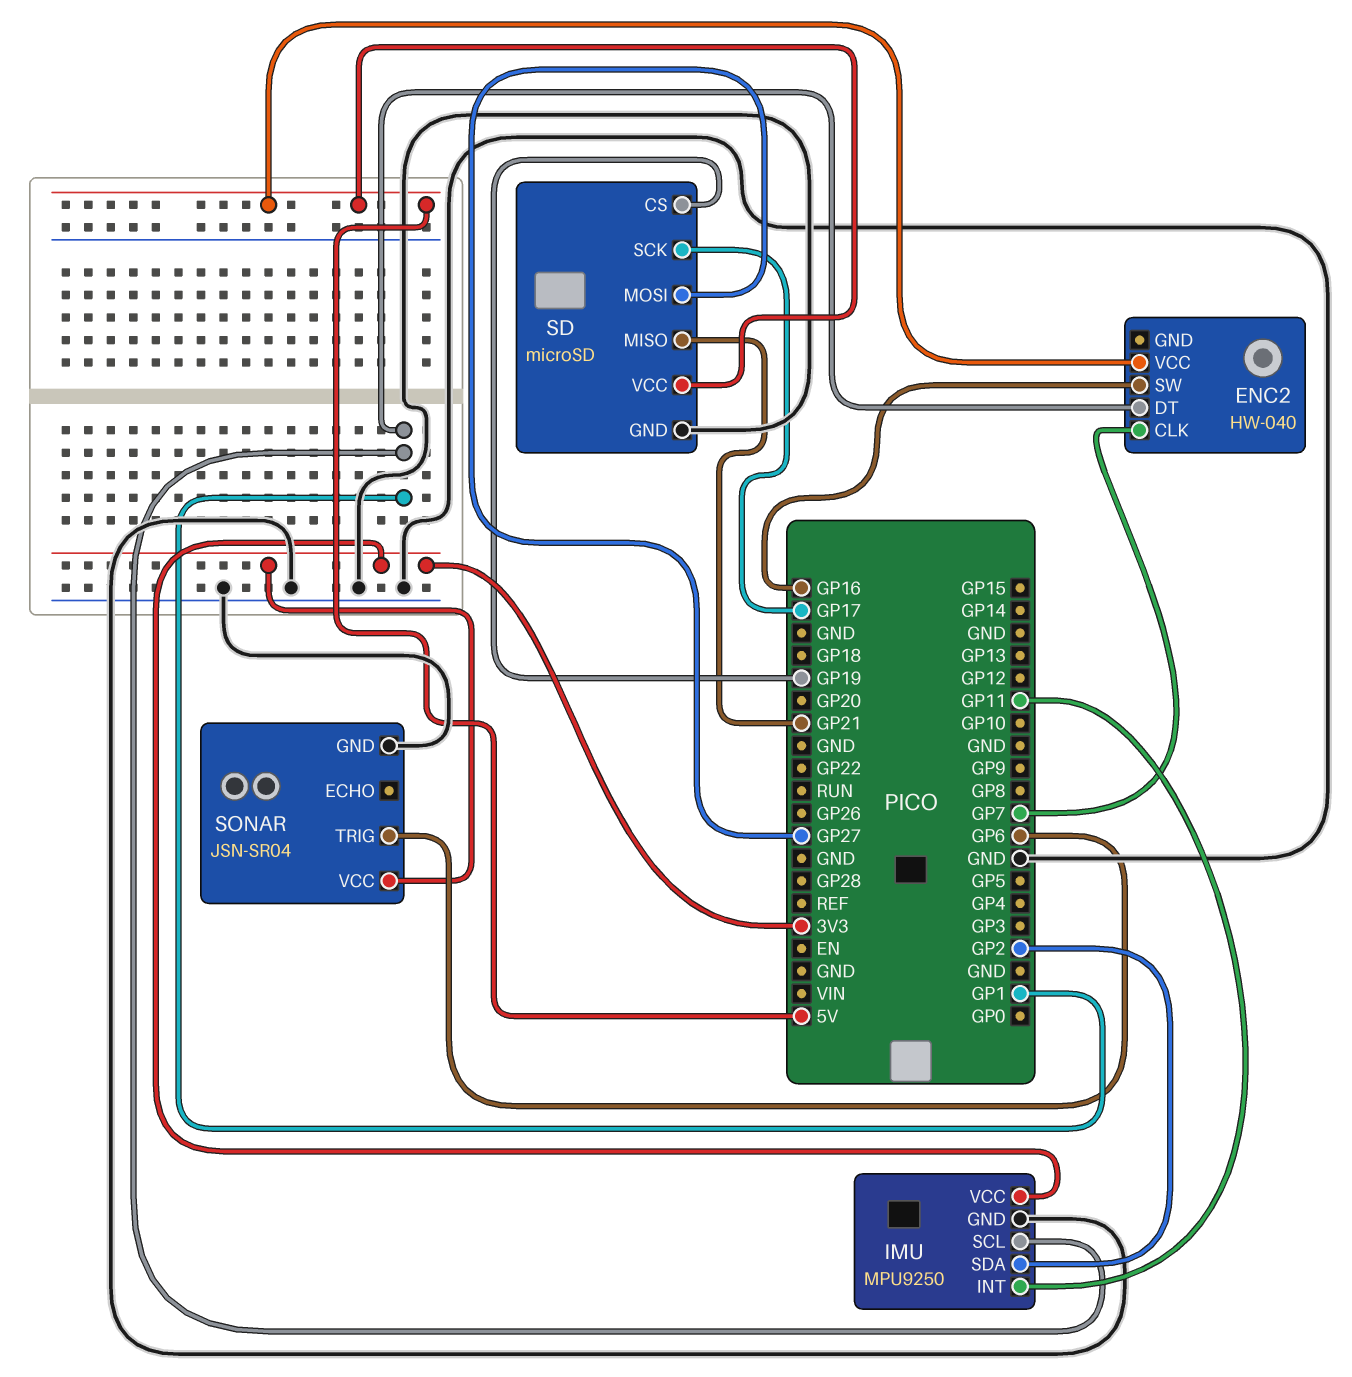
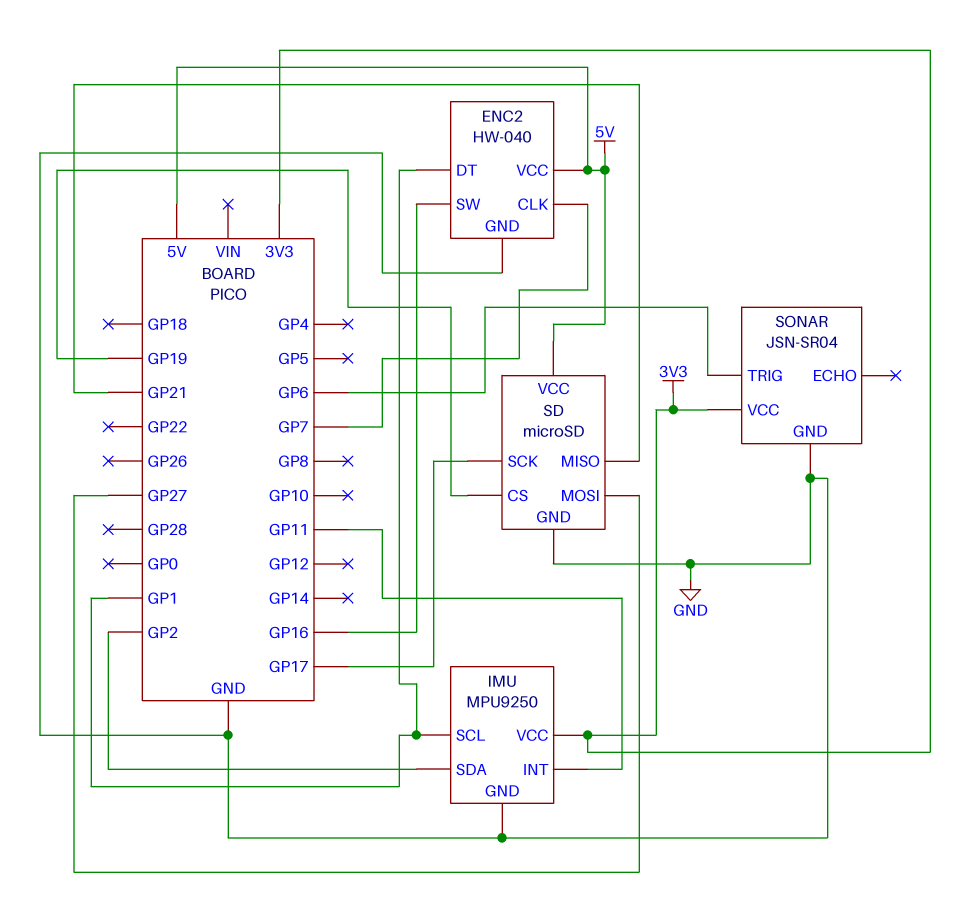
ENC2 pin GND: none -> GND

